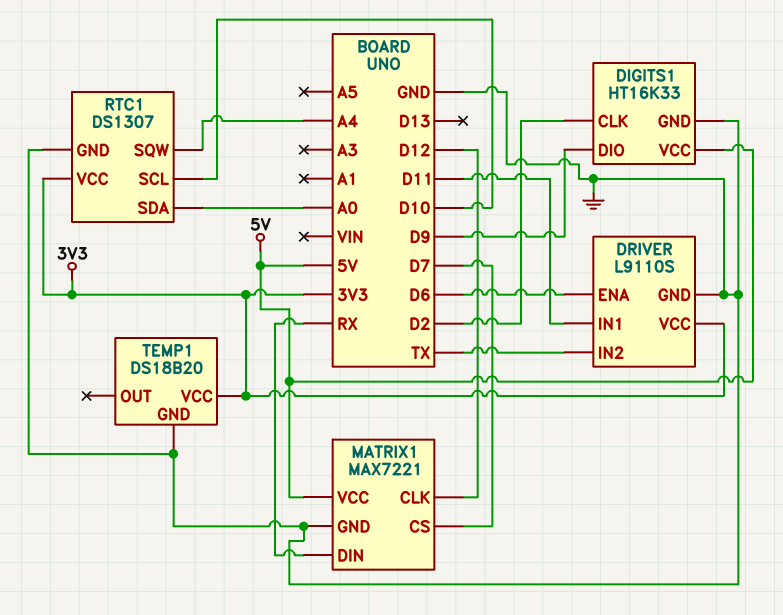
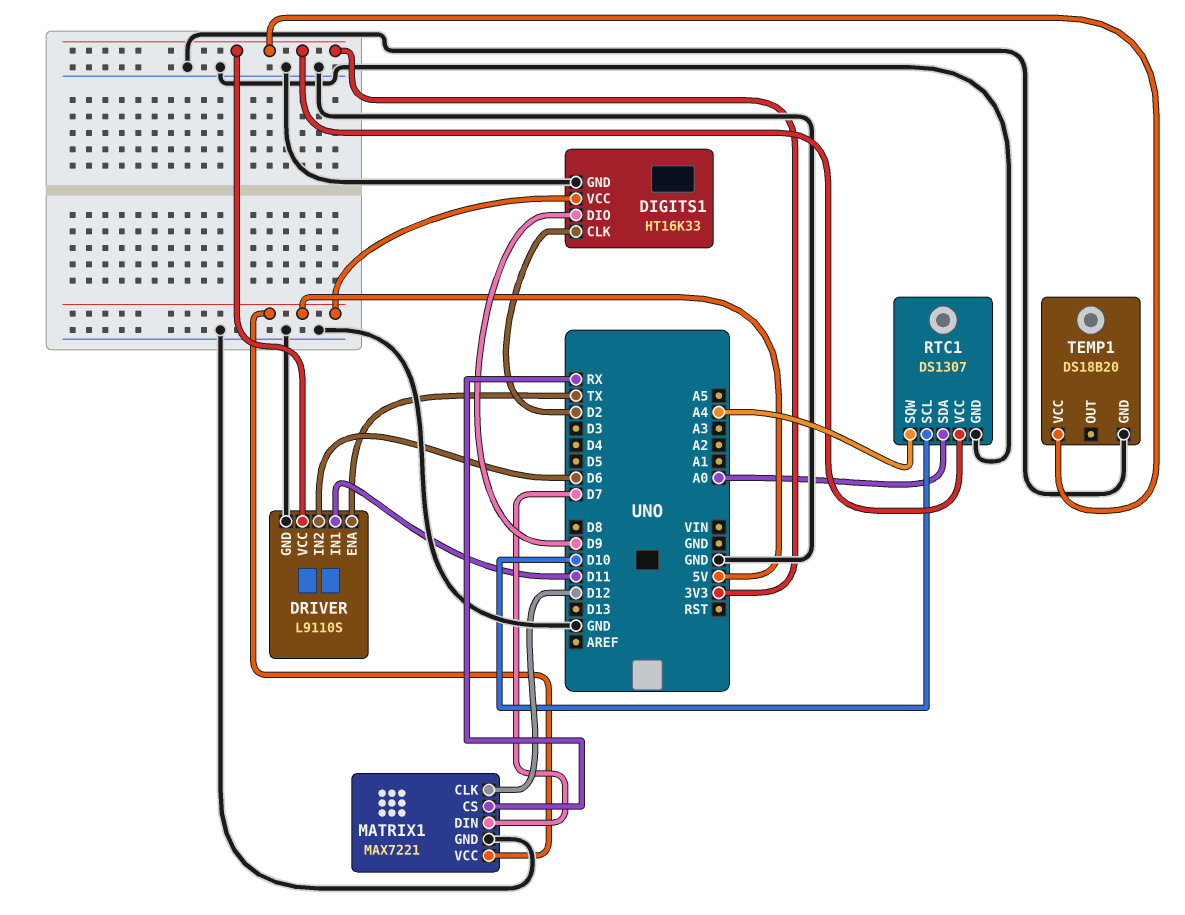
DRIVER pin ENA: D6 -> TX
DRIVER pin IN2: TX -> D6
MATRIX1 pin CS: D7 -> RX
MATRIX1 pin DIN: RX -> D7

